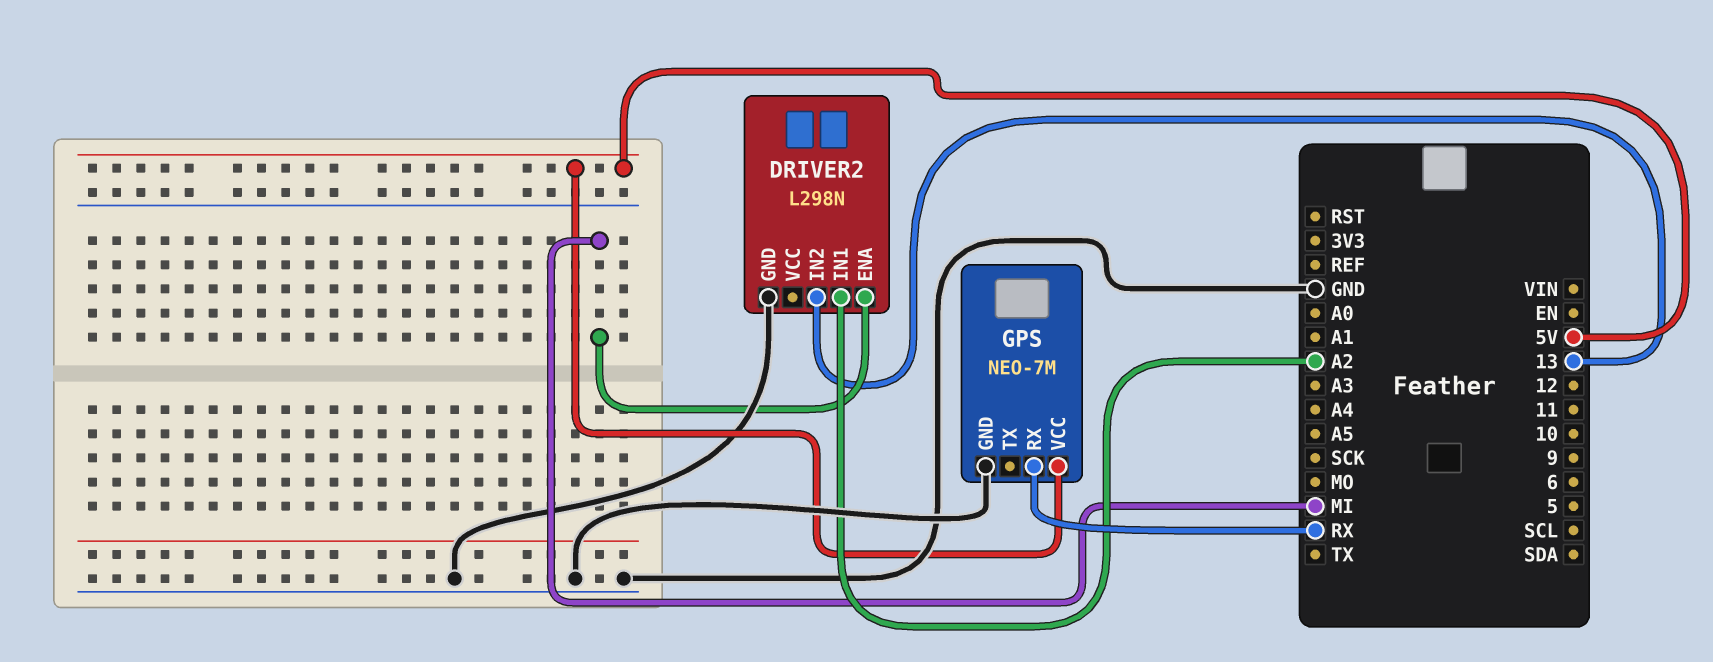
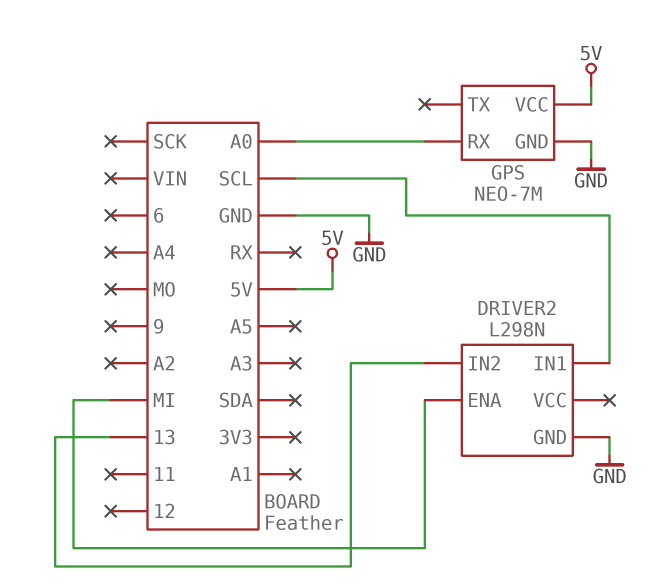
DRIVER2 pin IN1: A2 -> SCL
GPS pin RX: RX -> A0

